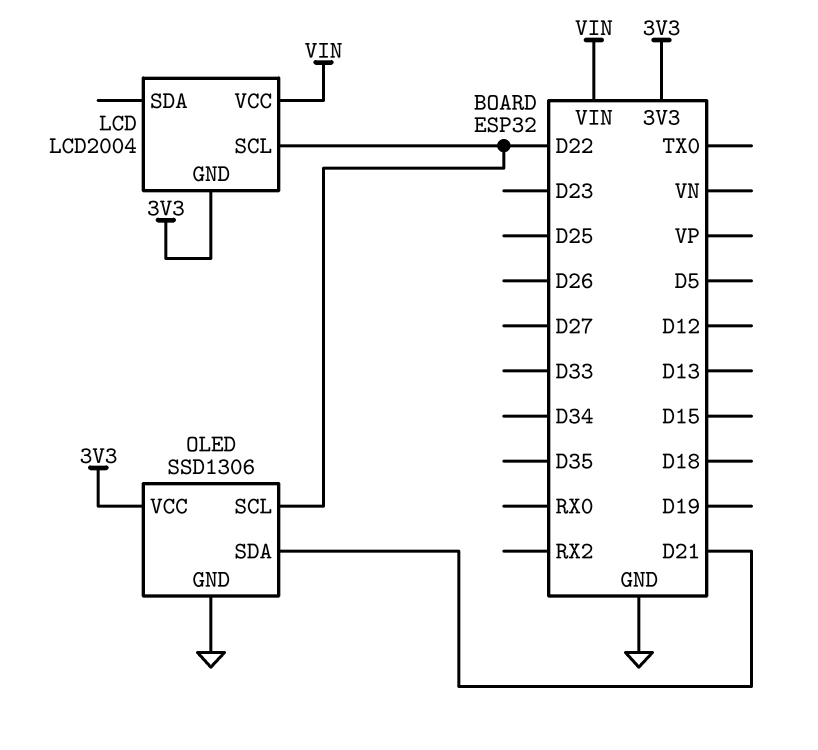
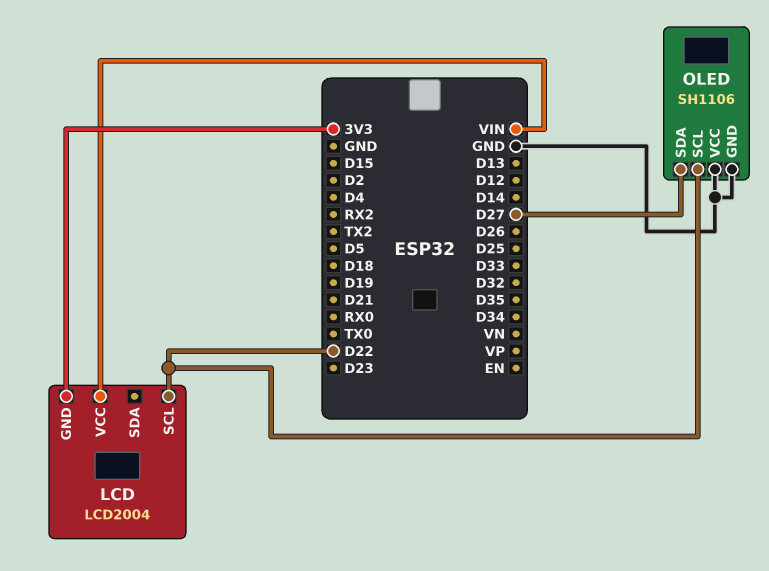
OLED: SSD1306 -> SH1106
OLED pin SDA: D21 -> D27
OLED pin VCC: 3V3 -> GND

